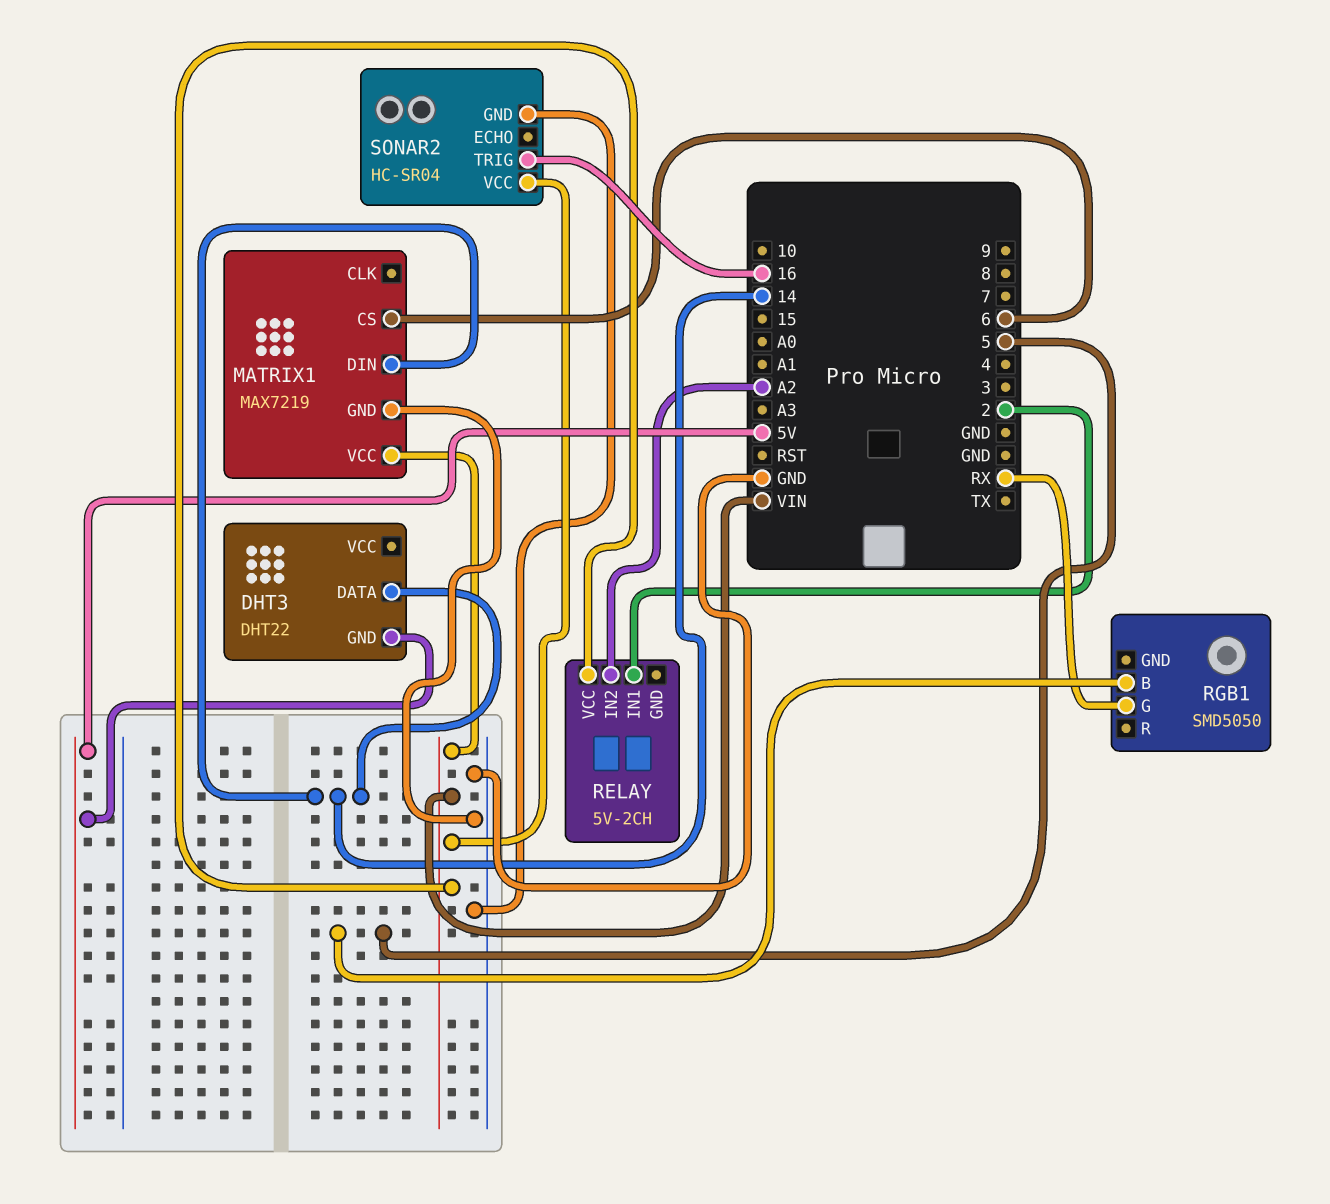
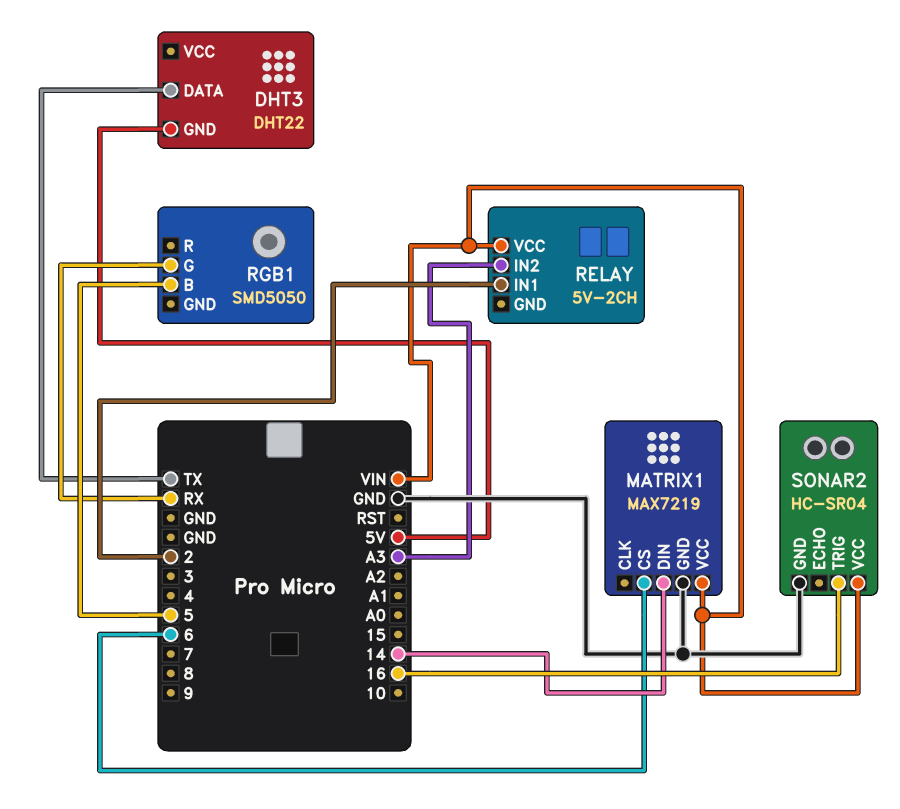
DHT3 pin DATA: 14 -> TX
RELAY pin IN2: A2 -> A3

